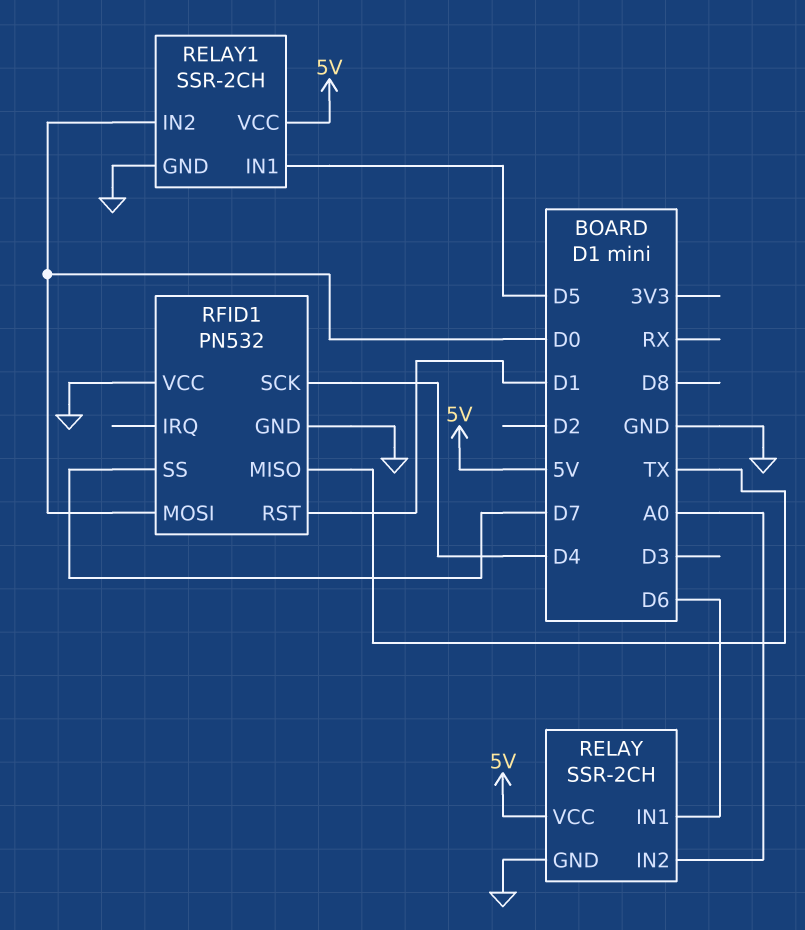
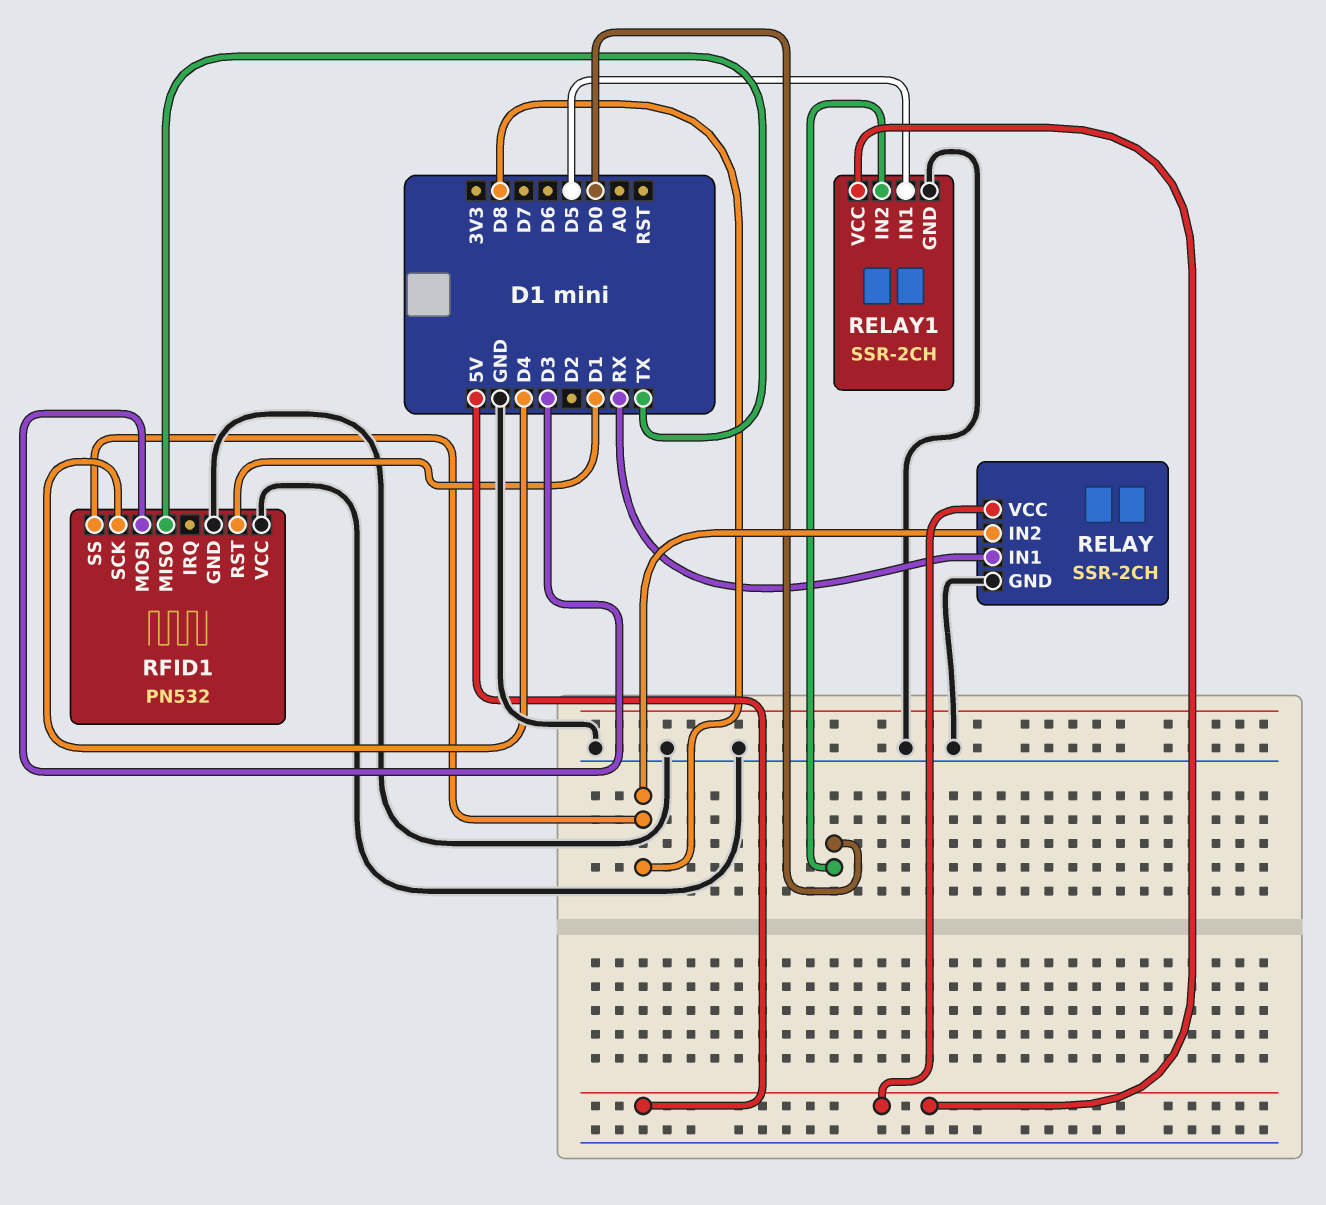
RELAY pin IN1: D6 -> RX
RELAY pin IN2: A0 -> D8
RFID1 pin MOSI: D0 -> D3
RFID1 pin SS: D7 -> D8

